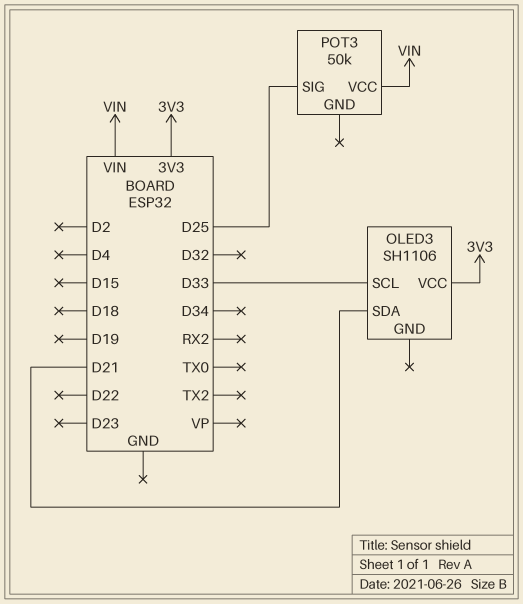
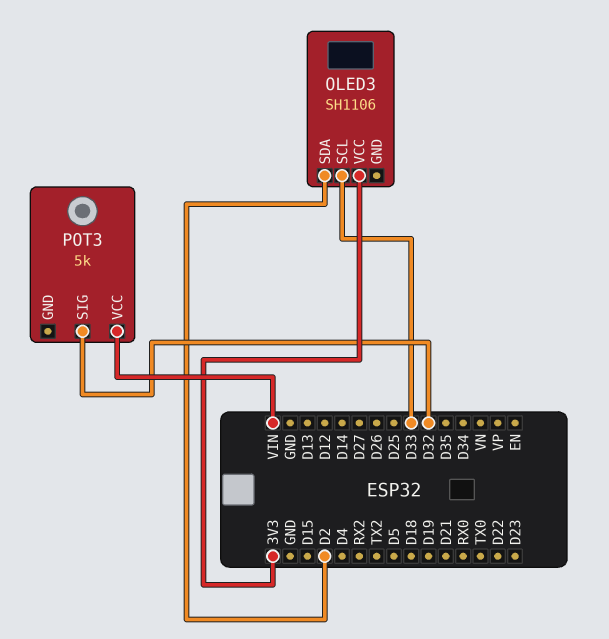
OLED3 pin SDA: D21 -> D2
POT3: 50k -> 5k
POT3 pin SIG: D25 -> D32

